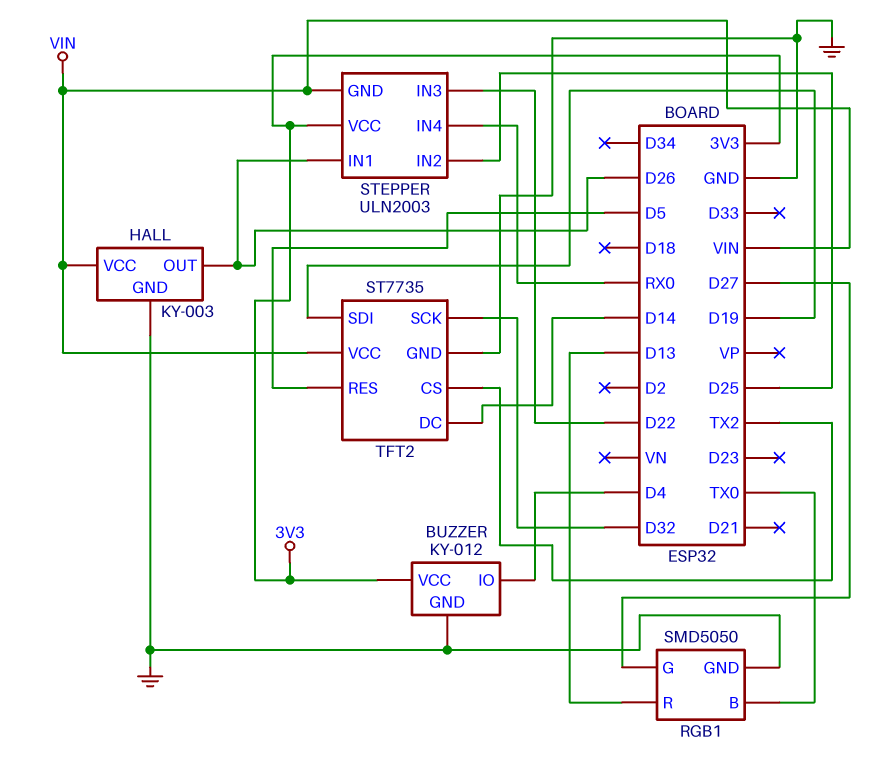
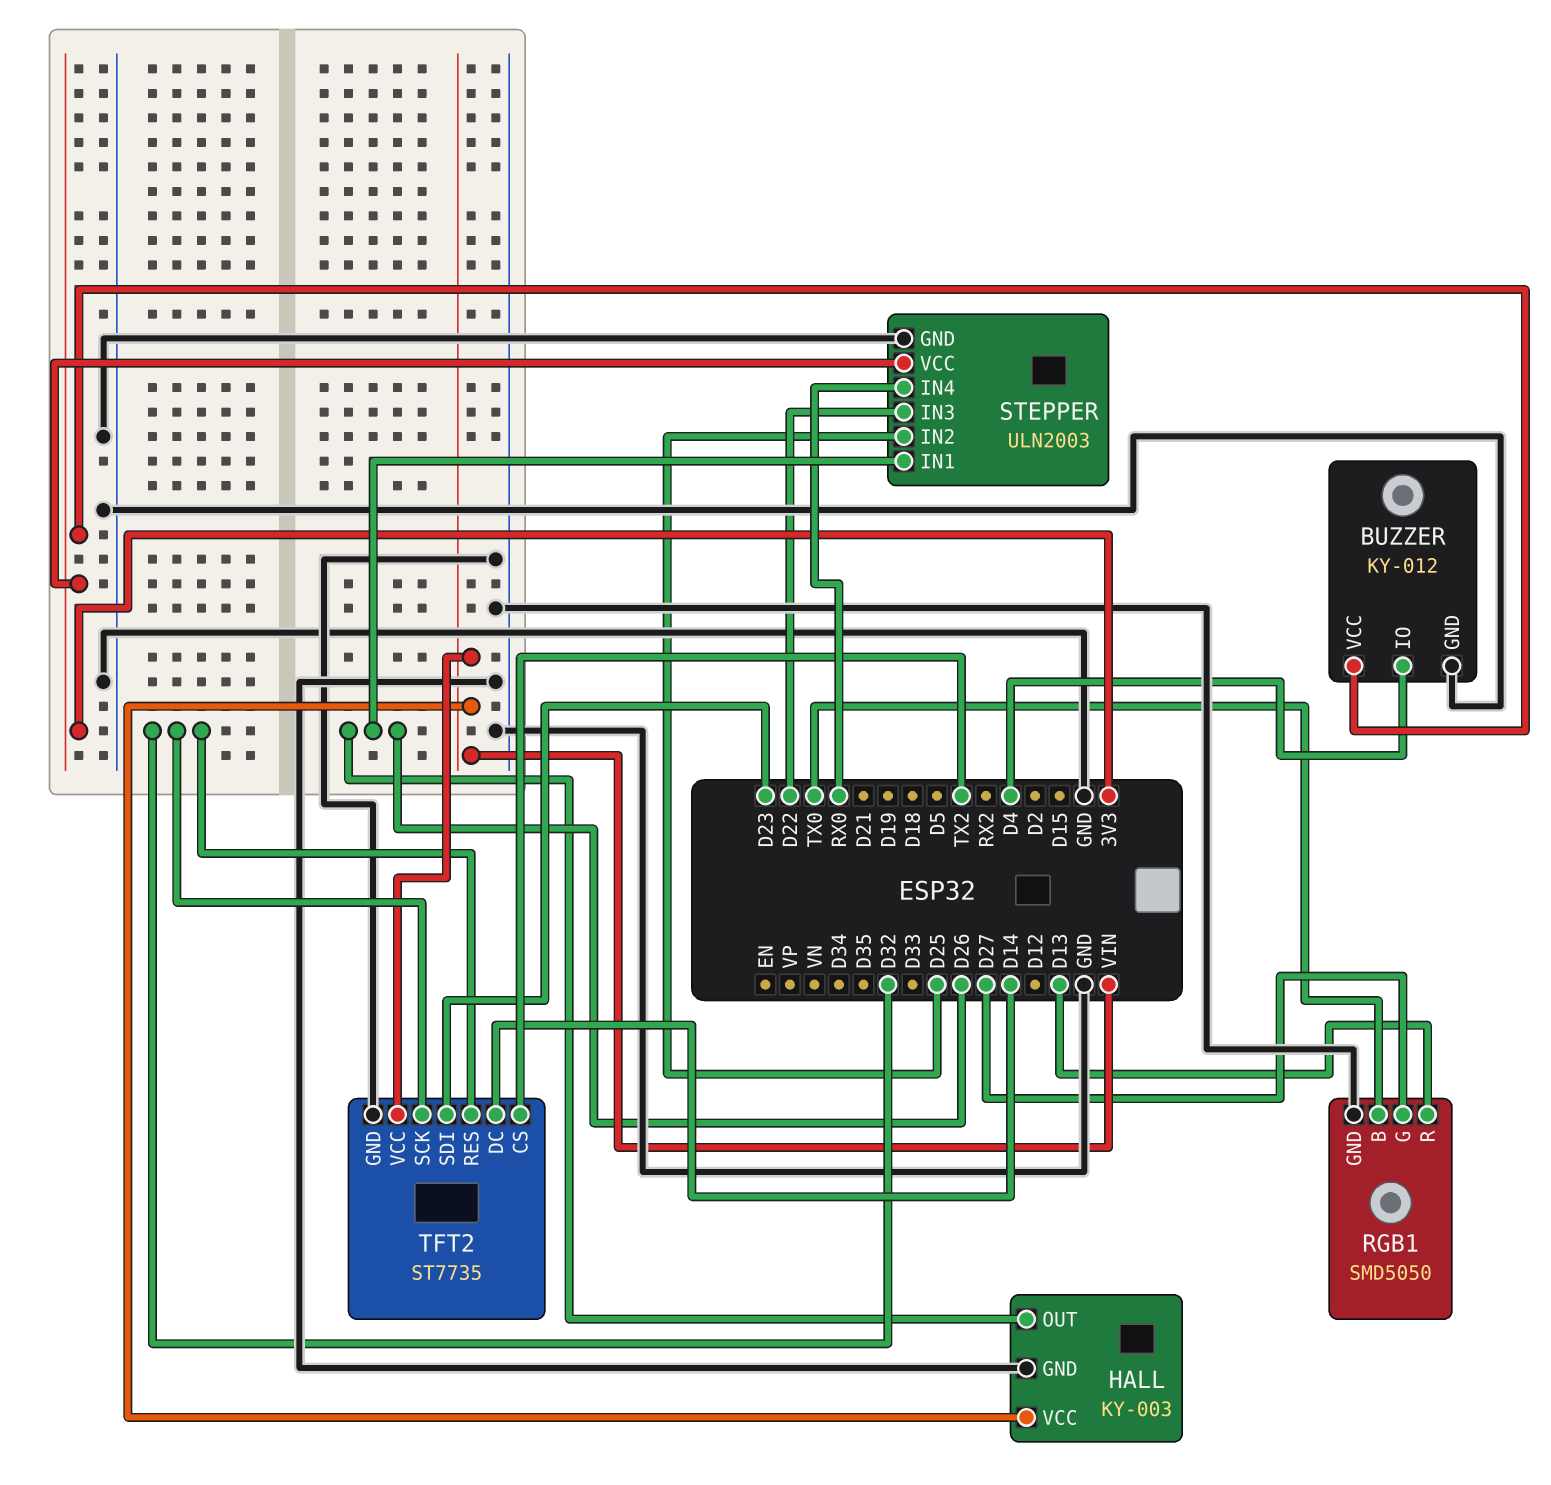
STEPPER pin GND: VIN -> GND
TFT2 pin RES: D5 -> D32
TFT2 pin SDI: D19 -> D23

